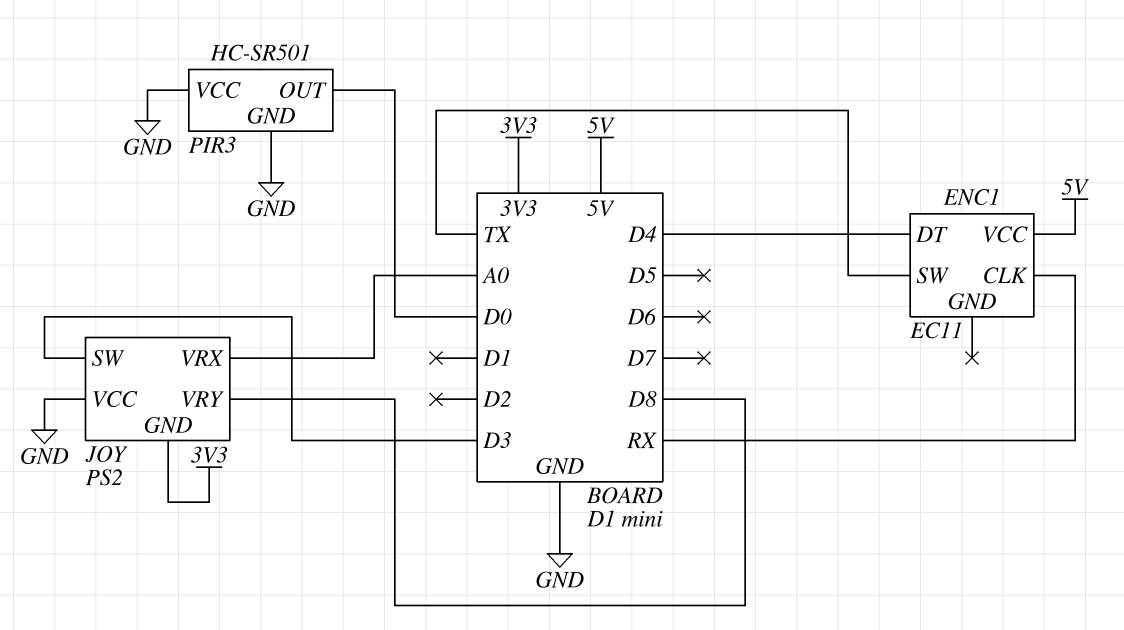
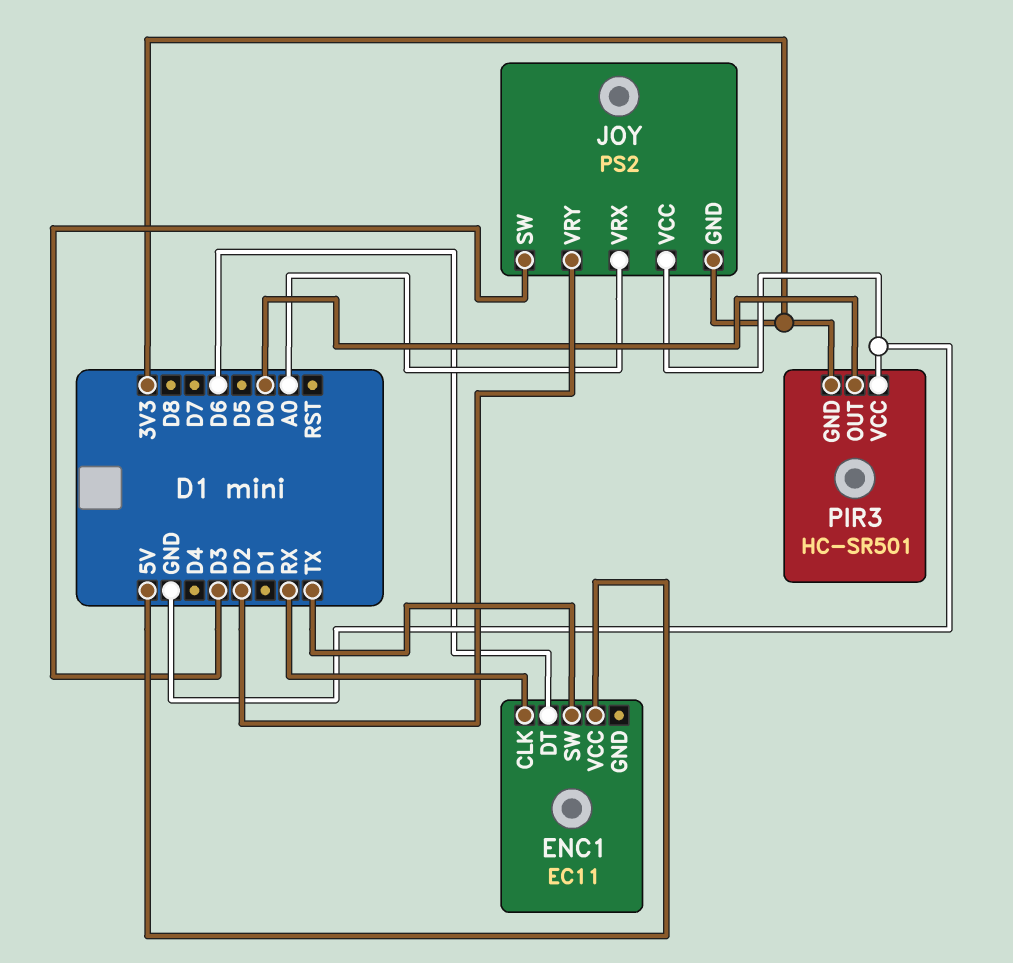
ENC1 pin DT: D4 -> D6
JOY pin VRY: D8 -> D2
PIR3 pin GND: GND -> 3V3

